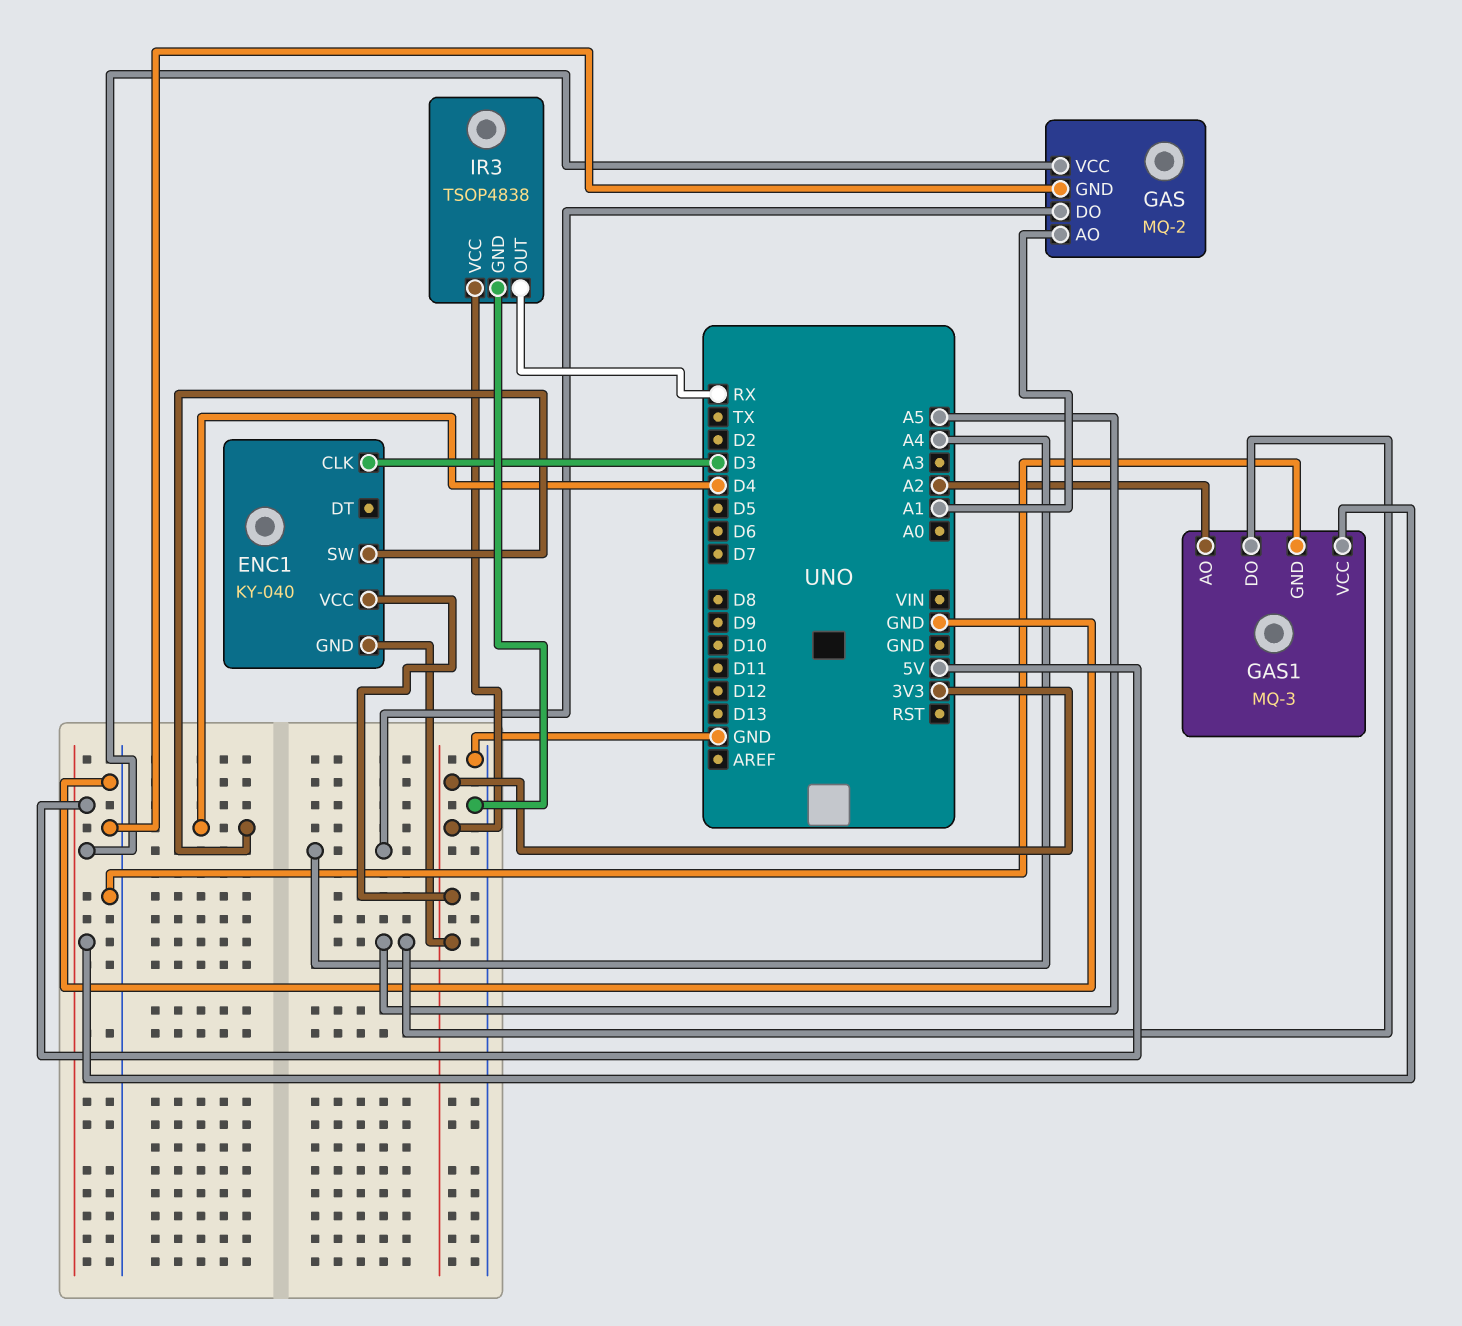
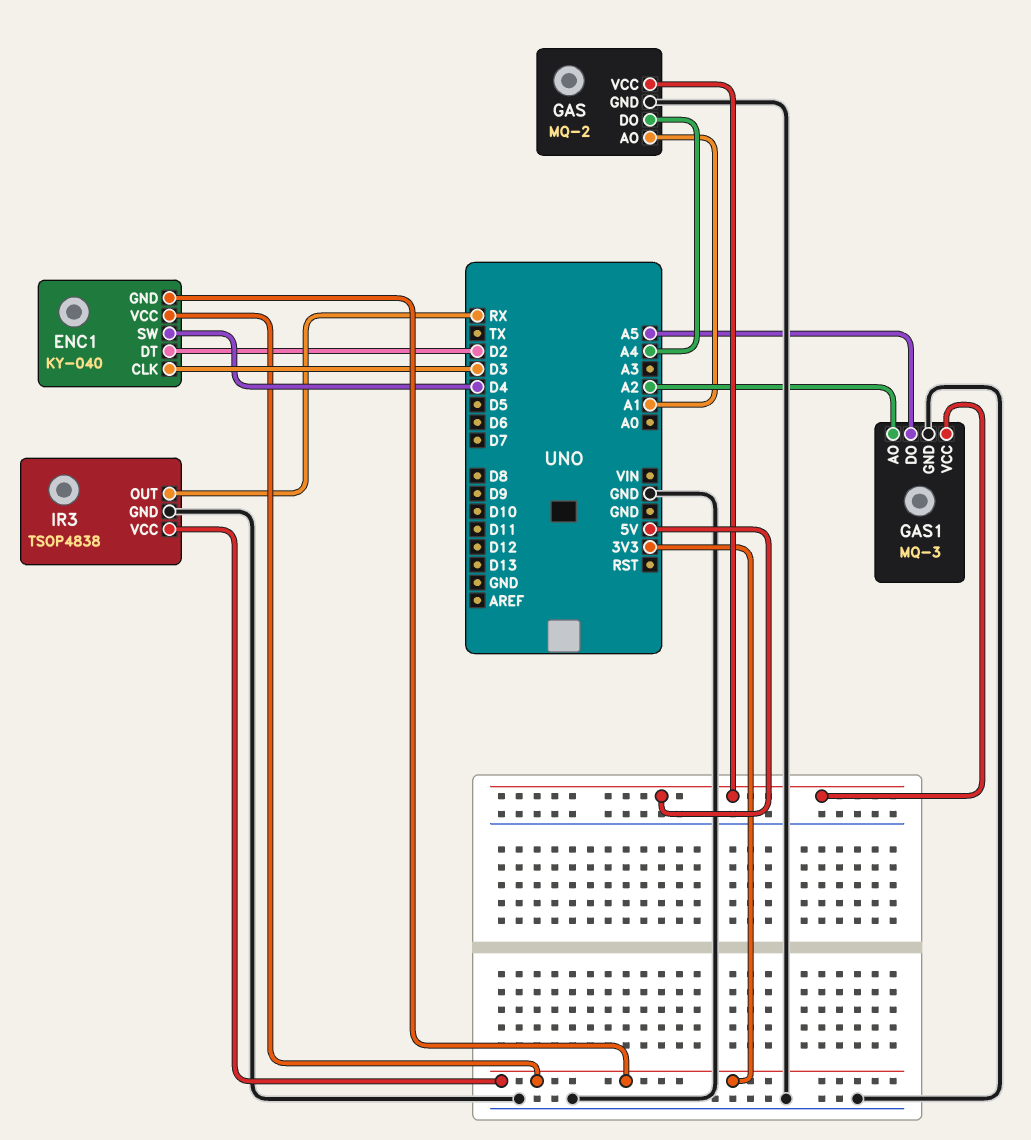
ENC1 pin DT: none -> D2

